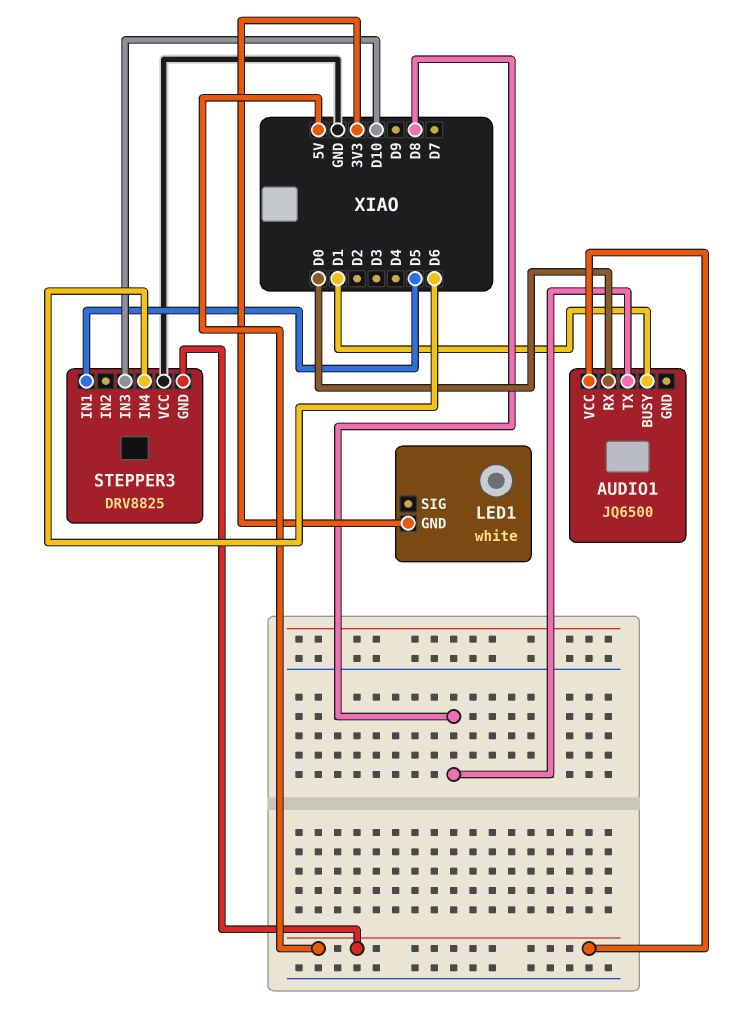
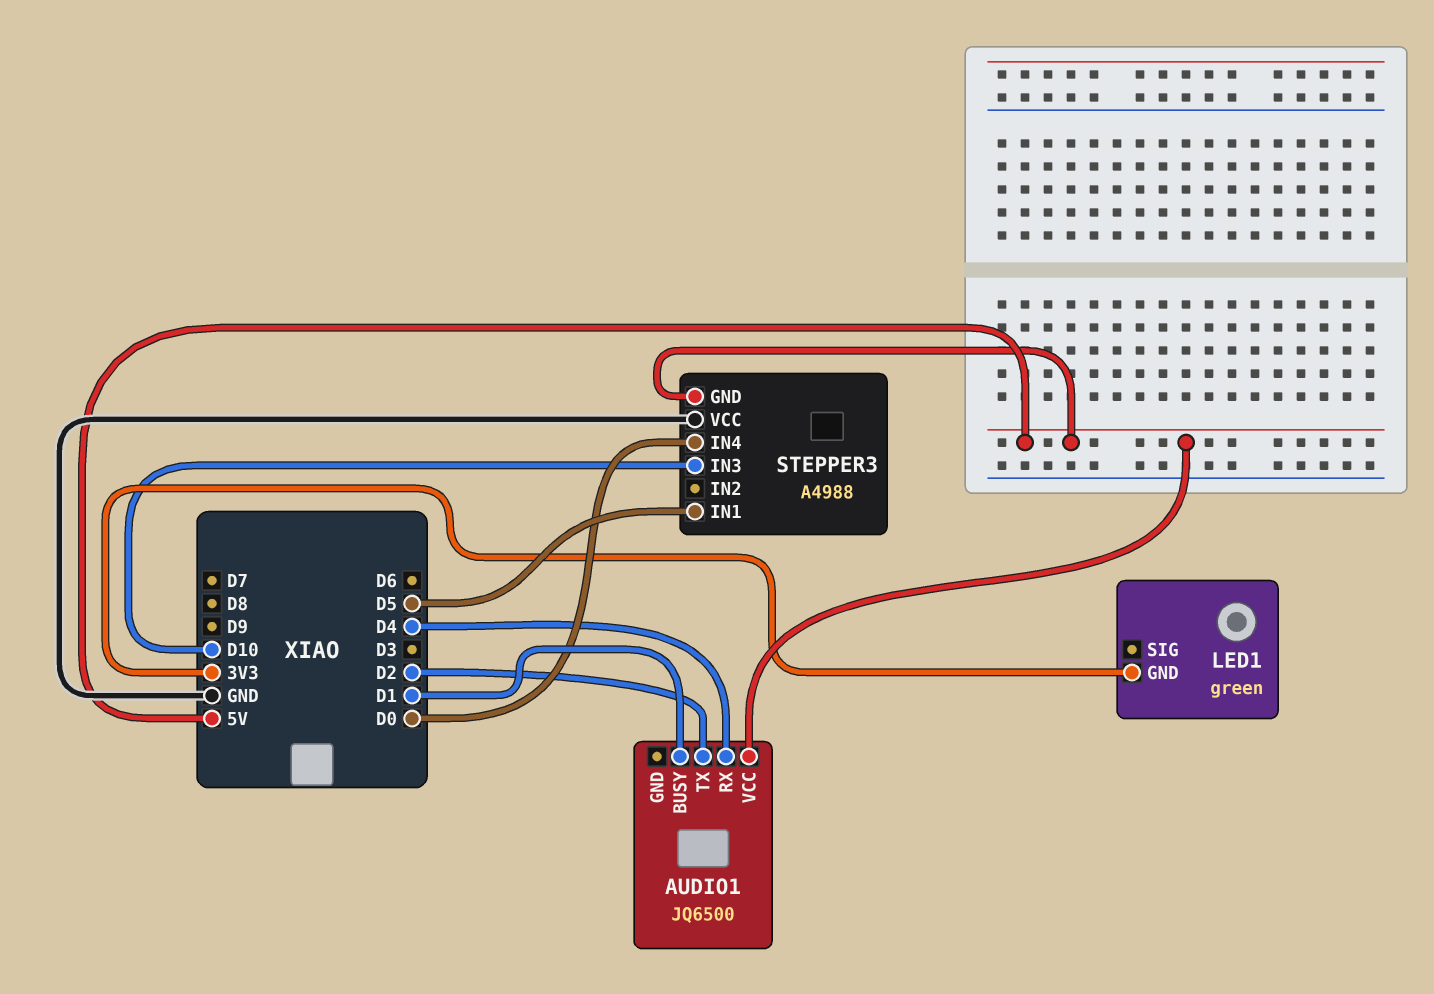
AUDIO1 pin RX: D0 -> D4
AUDIO1 pin TX: D8 -> D2
LED1: white -> green
STEPPER3: DRV8825 -> A4988
STEPPER3 pin IN4: D6 -> D0

